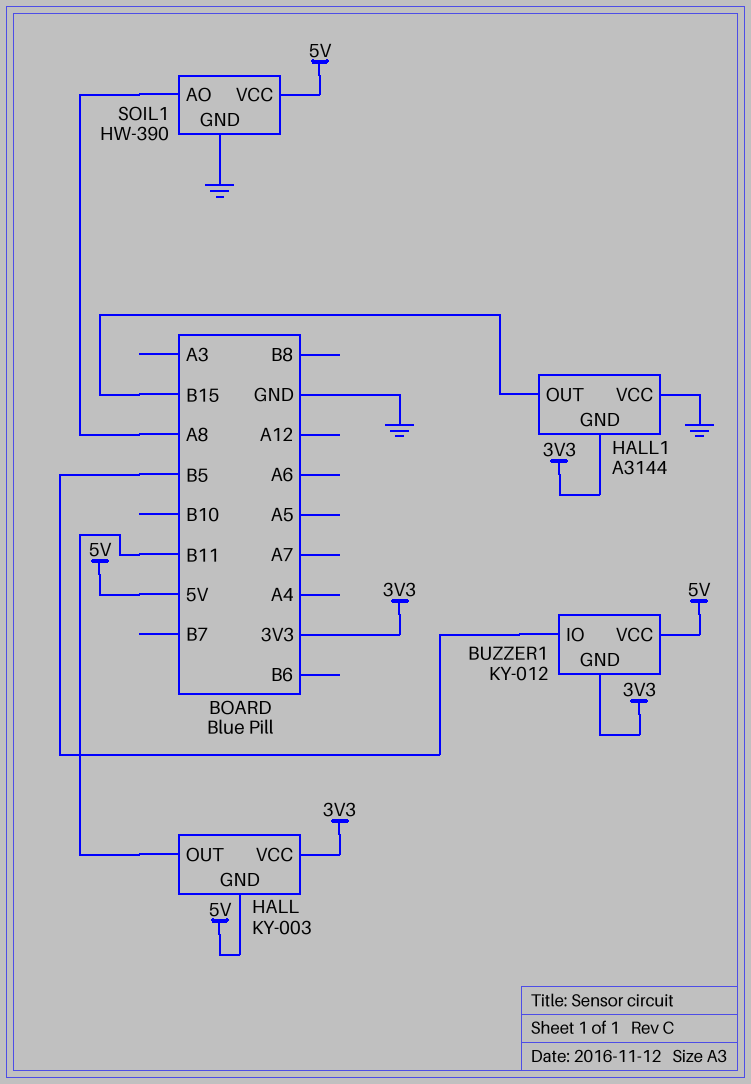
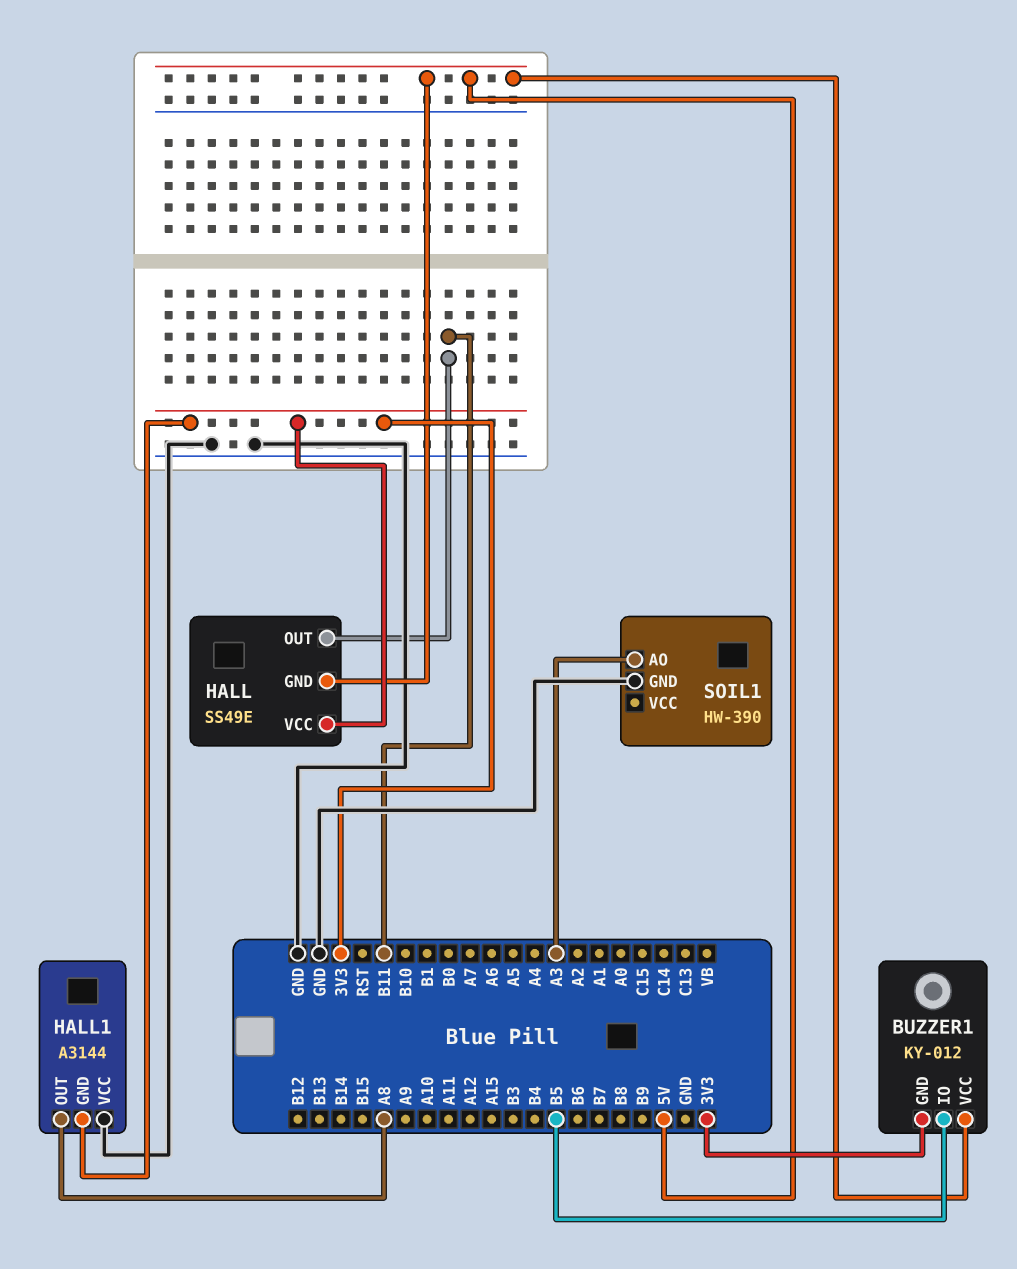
HALL: KY-003 -> SS49E
HALL1 pin OUT: B15 -> A8
SOIL1 pin AO: A8 -> A3
SOIL1 pin VCC: 5V -> none

